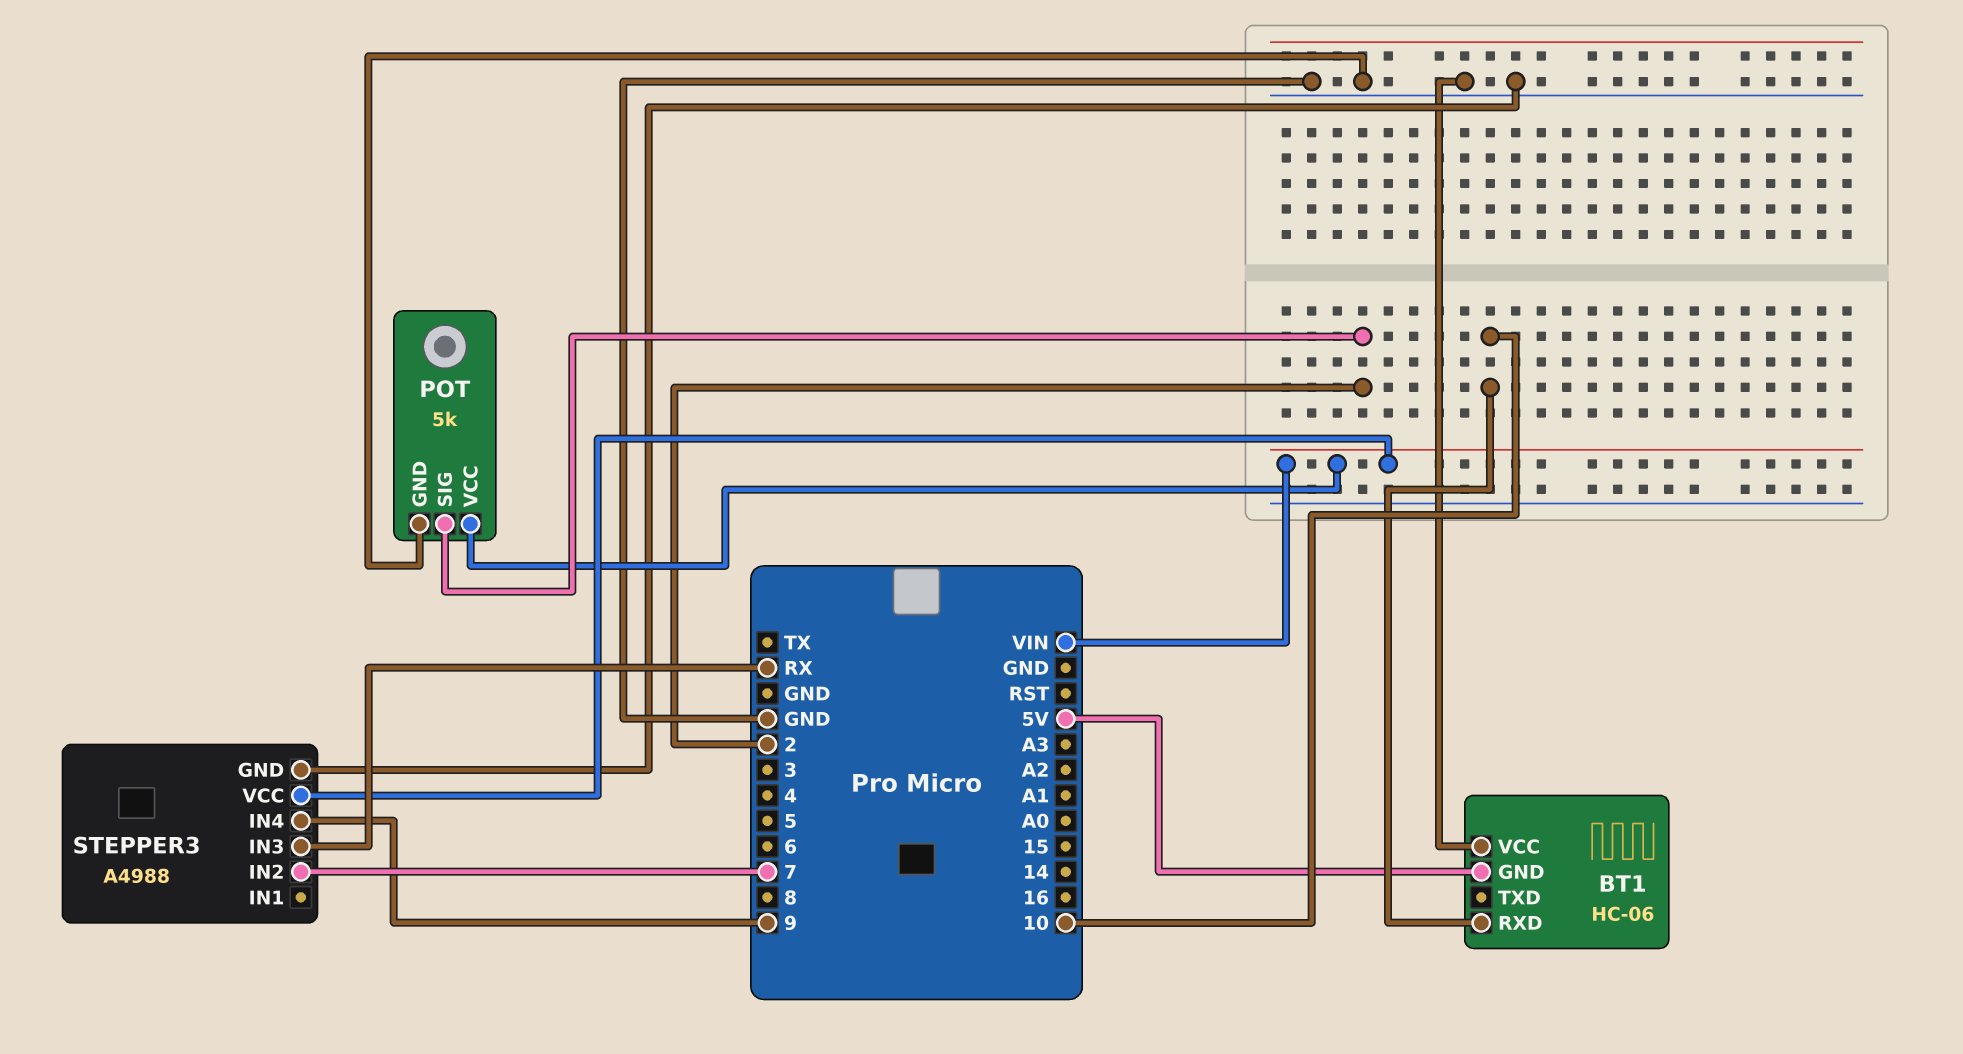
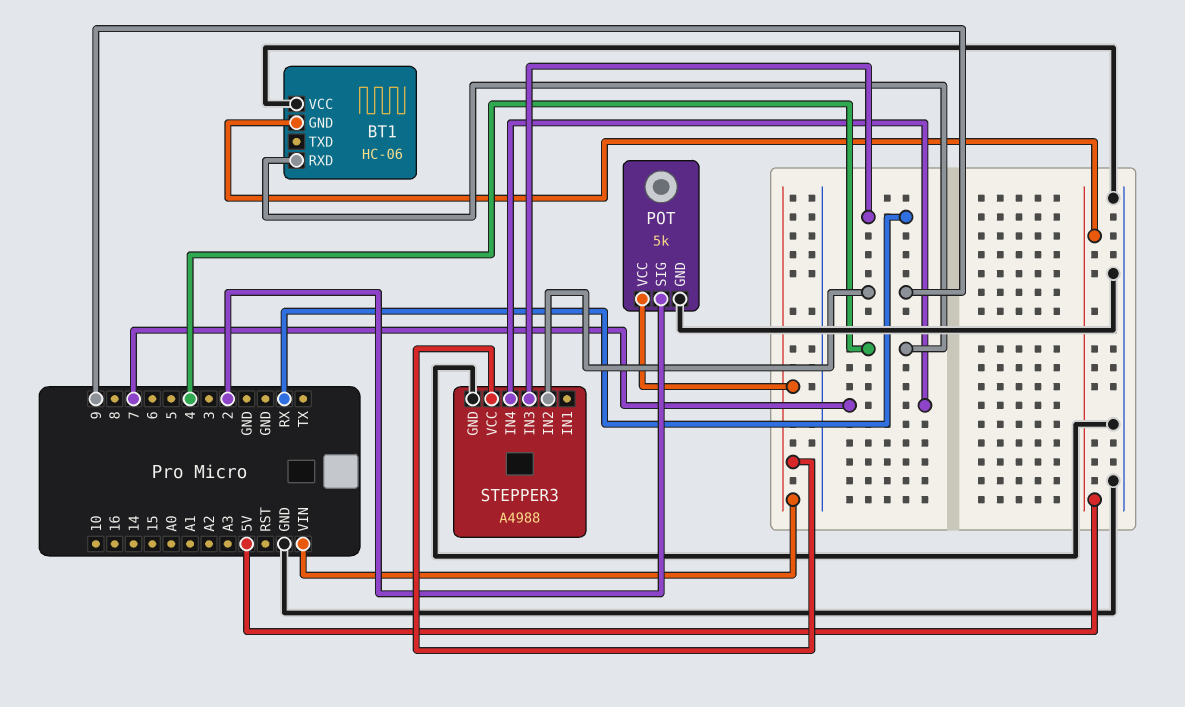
BT1 pin RXD: 10 -> 4
STEPPER3 pin IN2: 7 -> 9
STEPPER3 pin IN4: 9 -> 7

